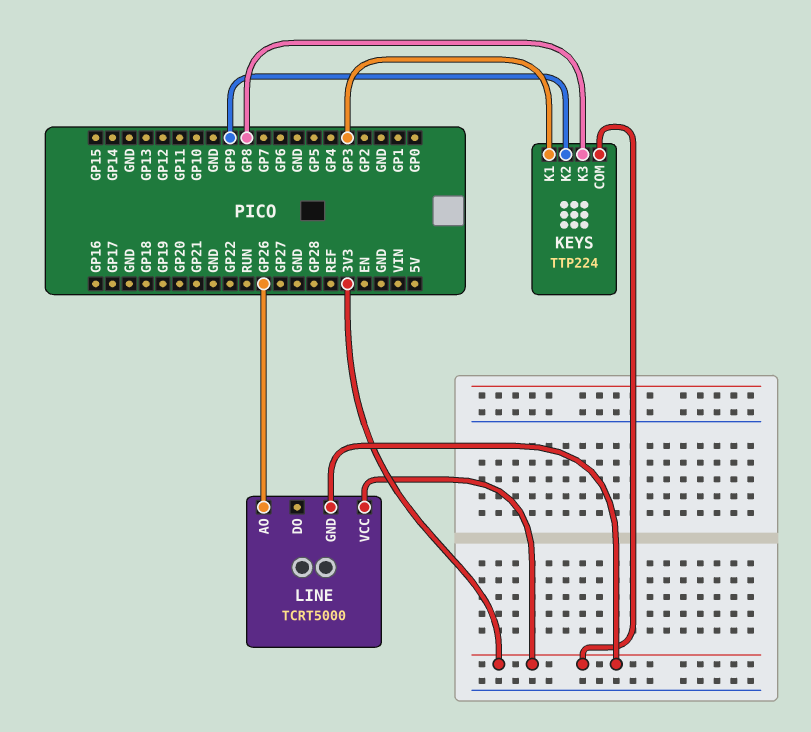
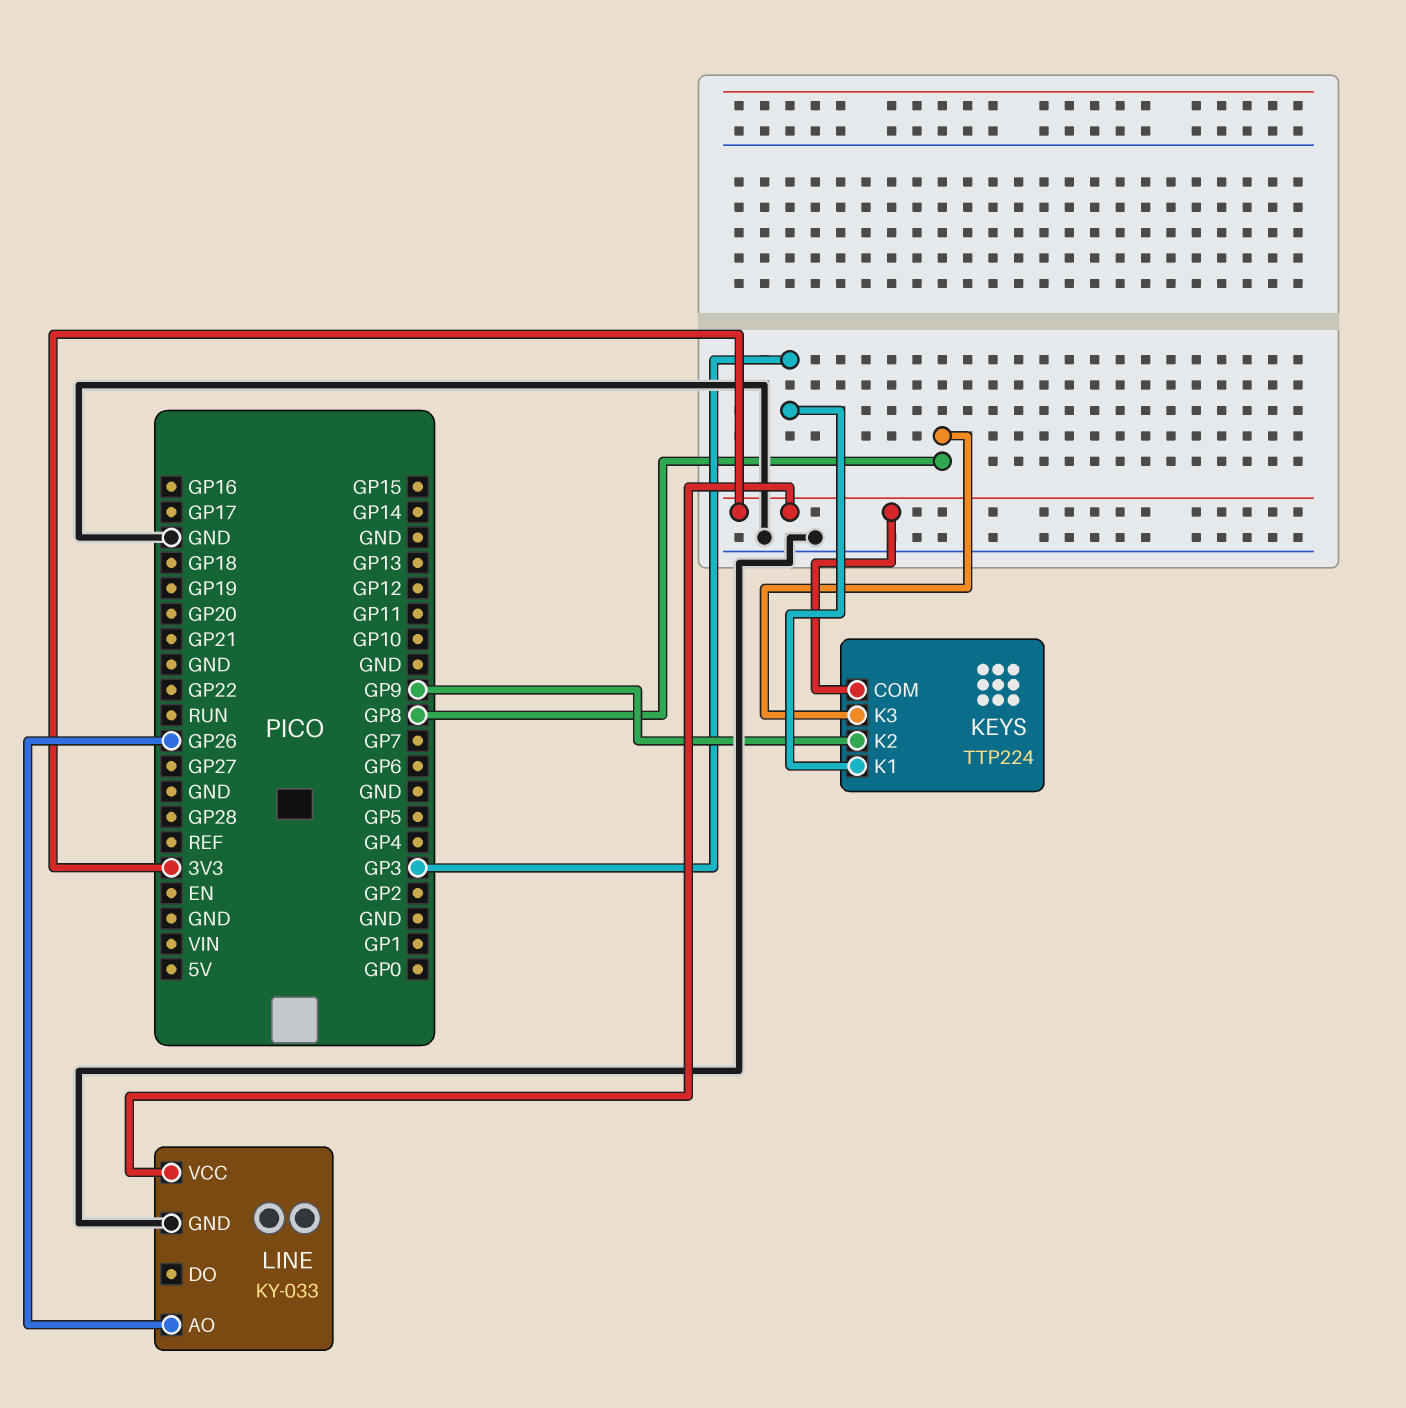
LINE: TCRT5000 -> KY-033
LINE pin GND: 3V3 -> GND

